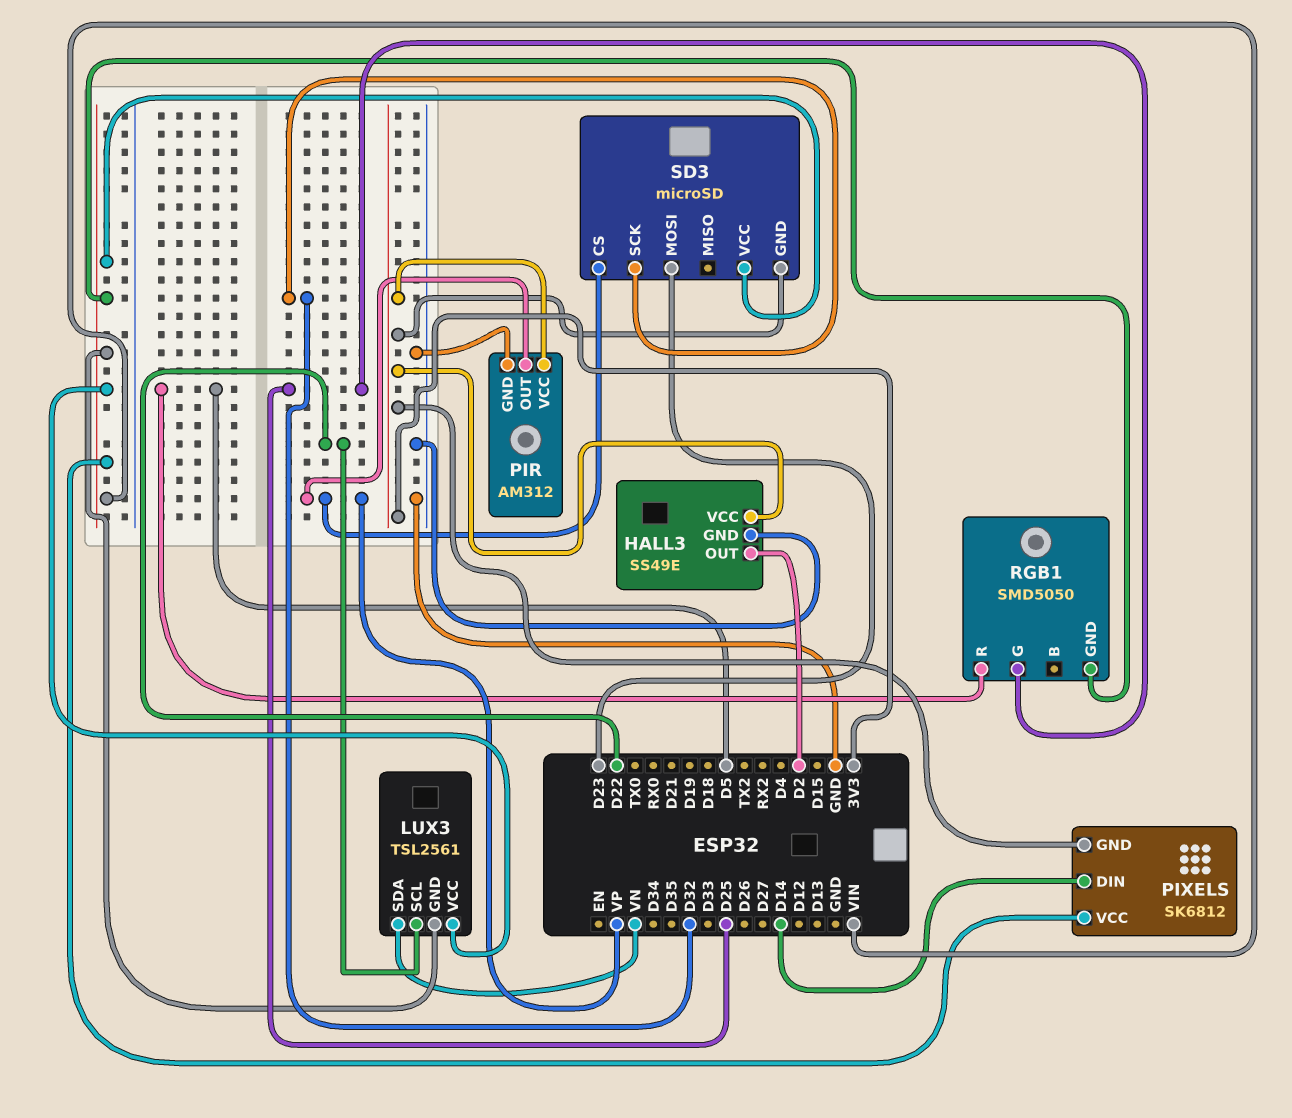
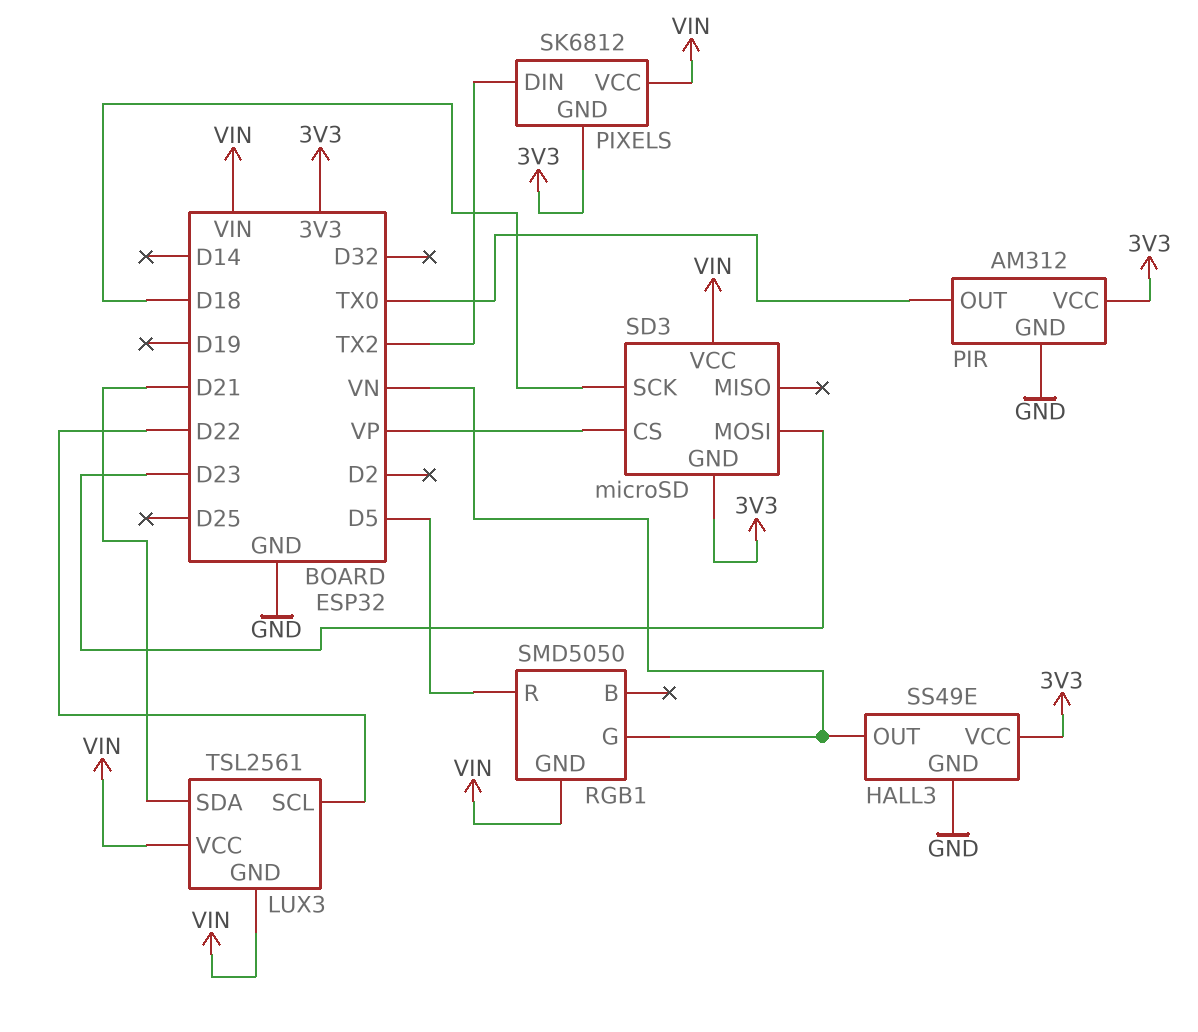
HALL3 pin OUT: D2 -> VN
LUX3 pin SDA: VN -> D21
PIR pin OUT: VP -> TX0
PIXELS pin DIN: D14 -> TX2
RGB1 pin G: D25 -> VN
SD3 pin SCK: D32 -> D18

